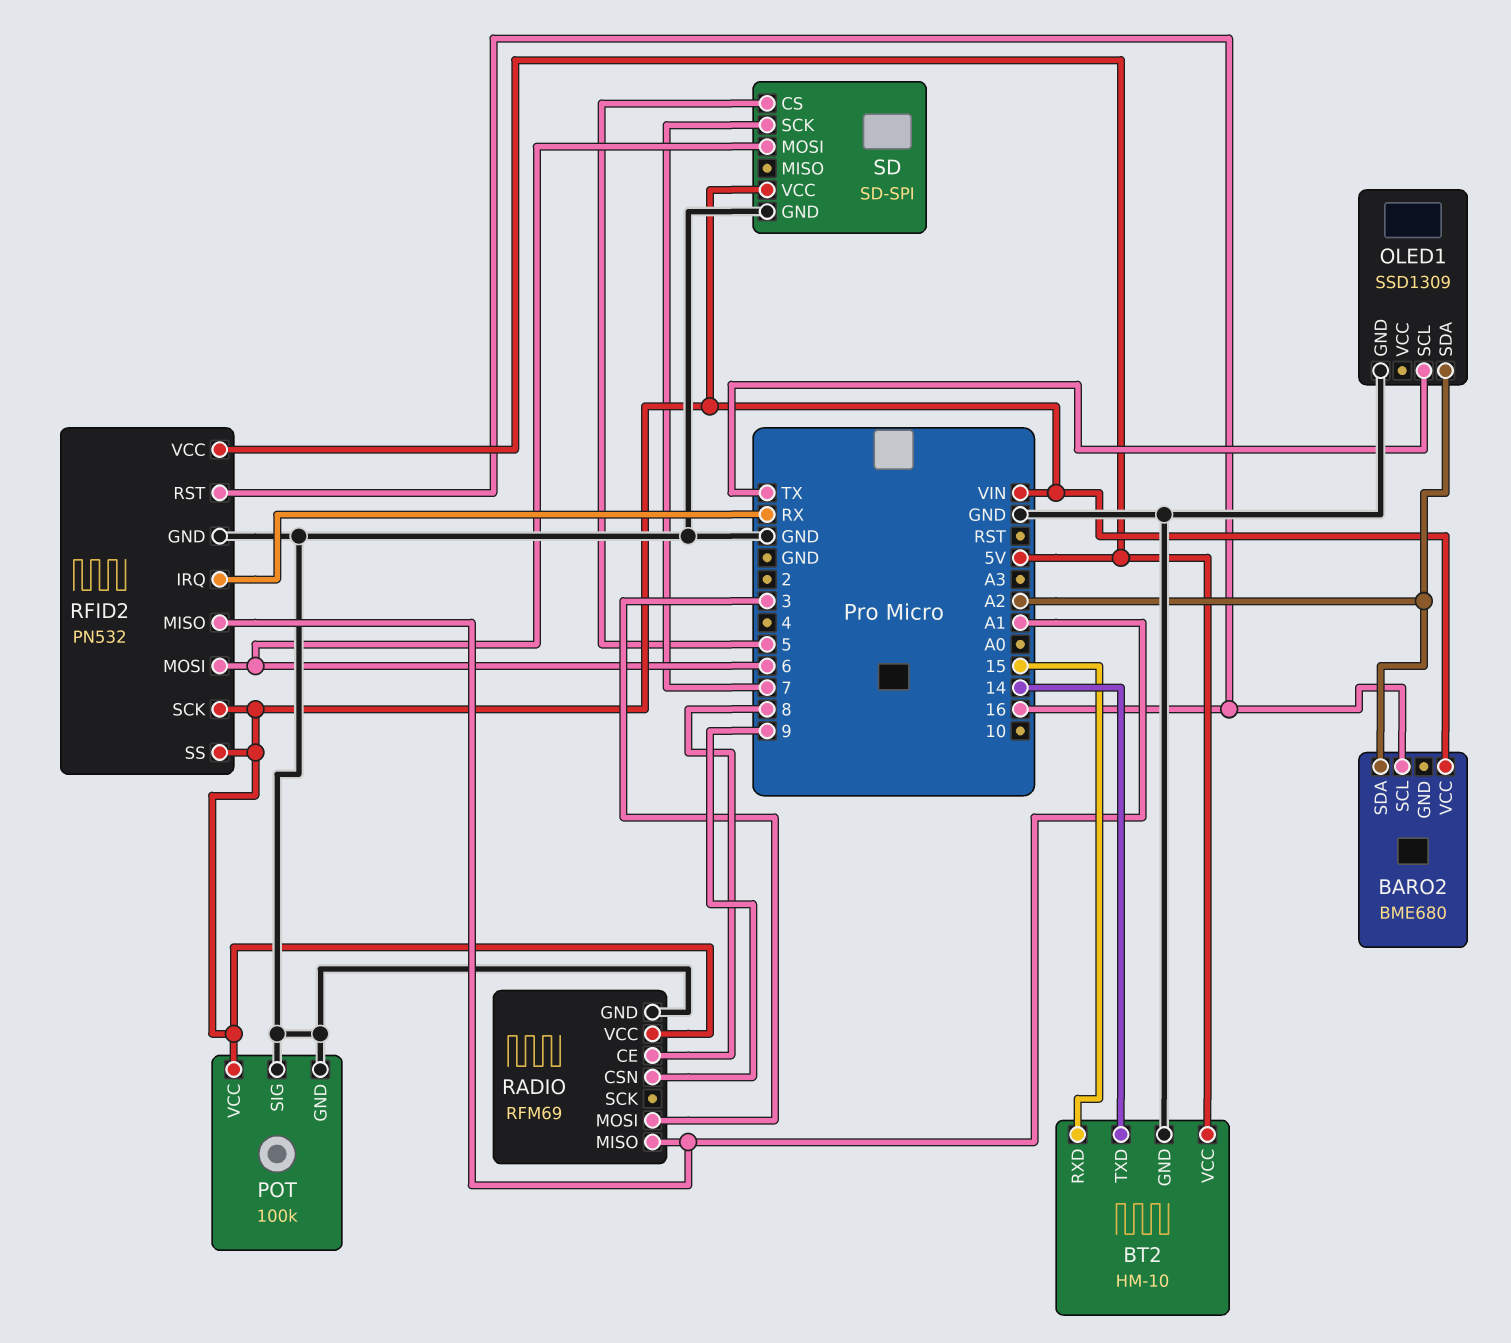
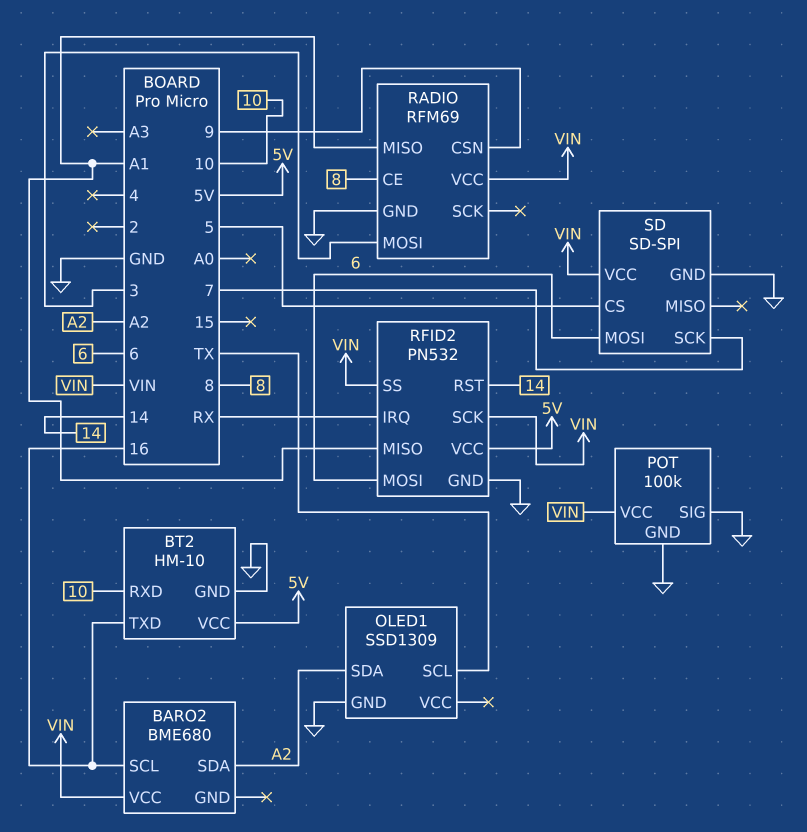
BT2 pin RXD: 15 -> 10
BT2 pin TXD: 14 -> 16
RFID2 pin RST: 16 -> 14

